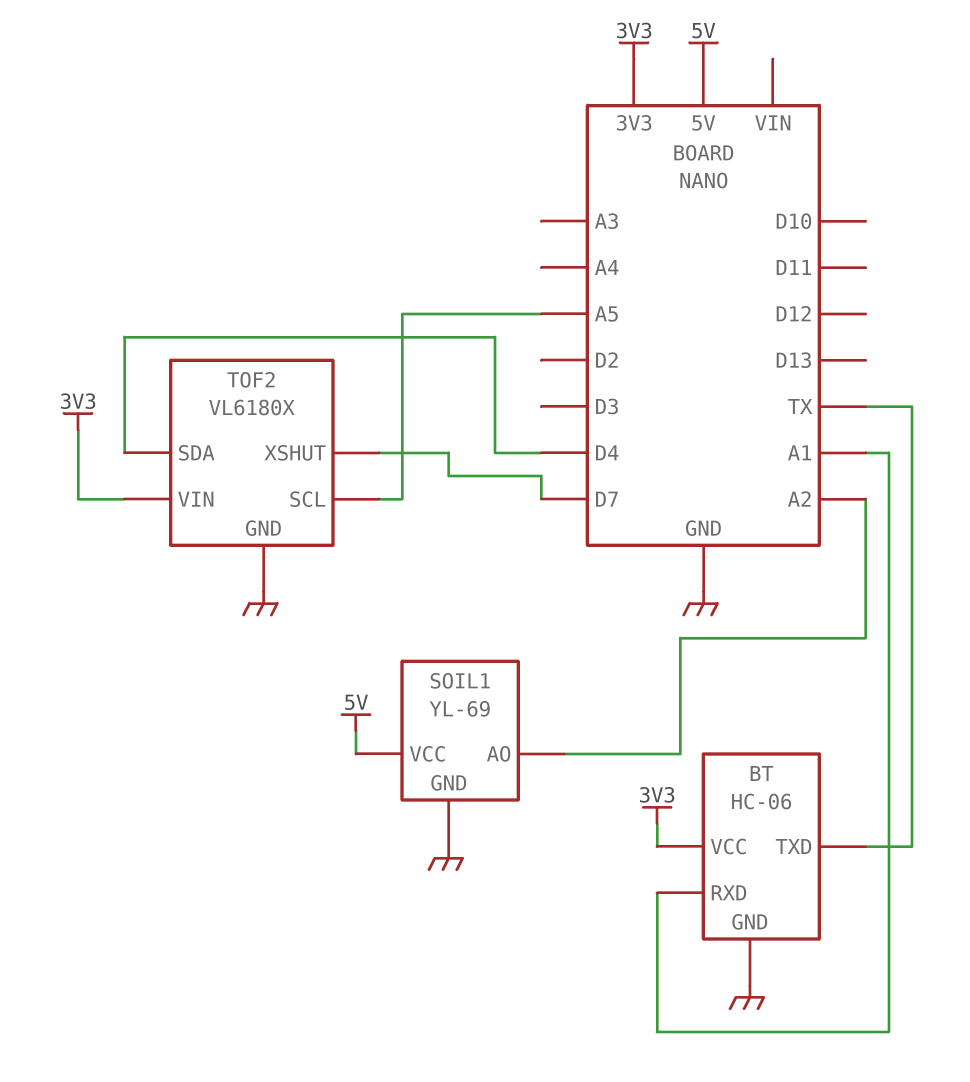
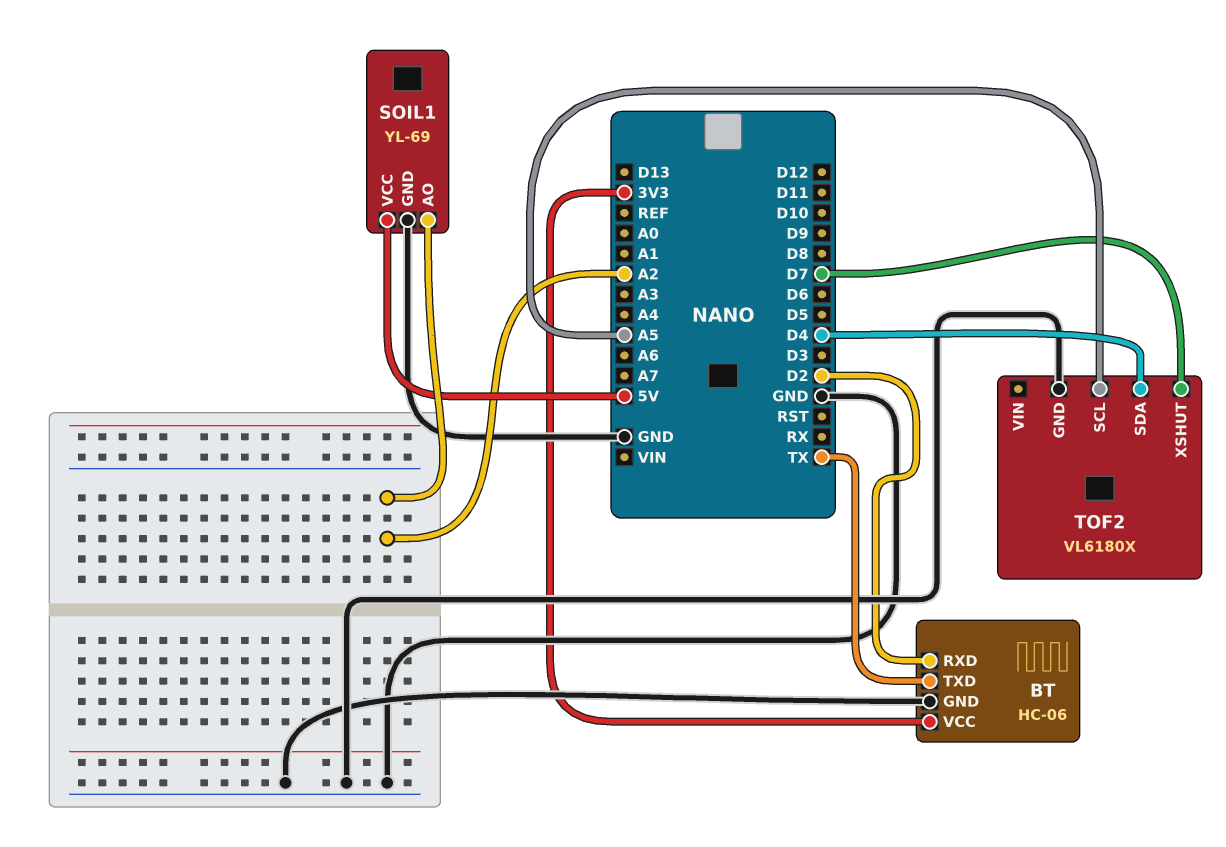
BT pin RXD: A1 -> D2
TOF2 pin VIN: 3V3 -> none

